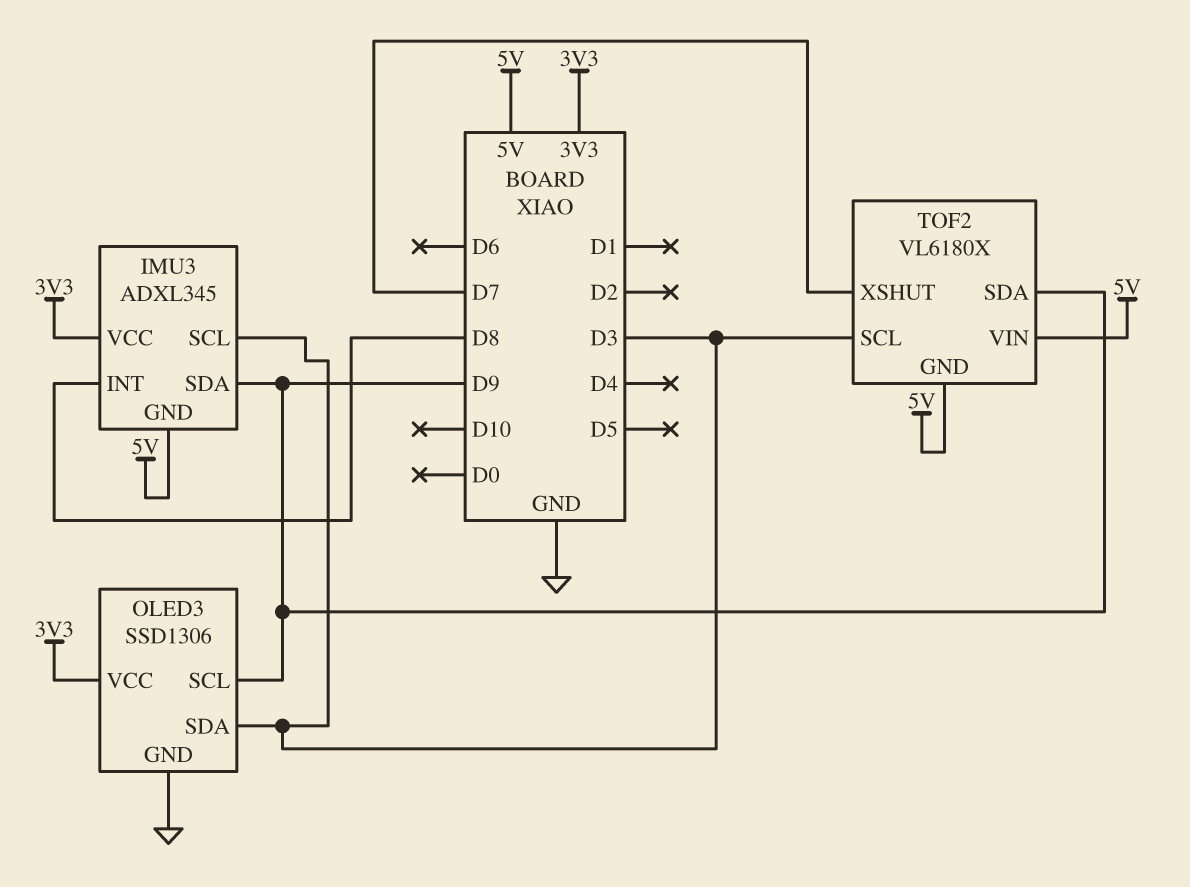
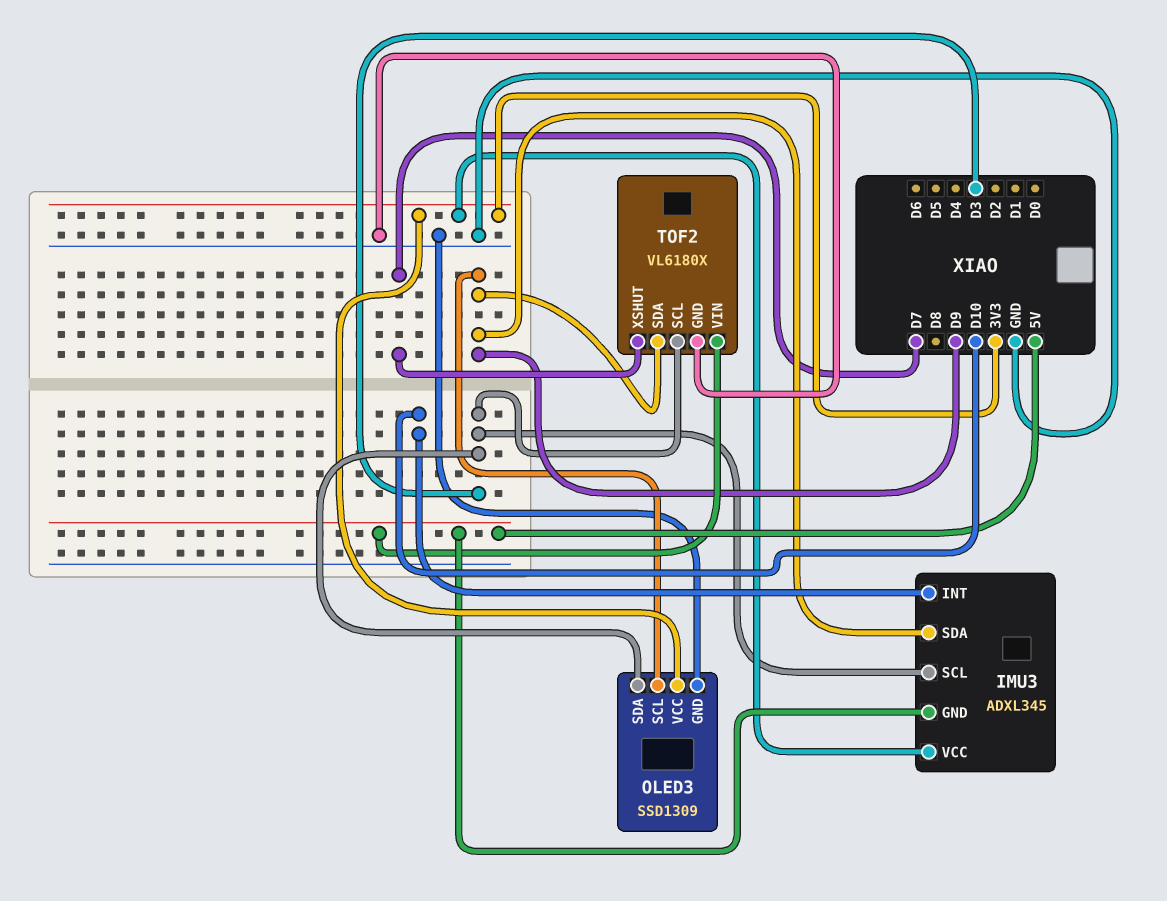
IMU3 pin INT: D8 -> D10
OLED3: SSD1306 -> SSD1309
TOF2 pin GND: 5V -> GND

